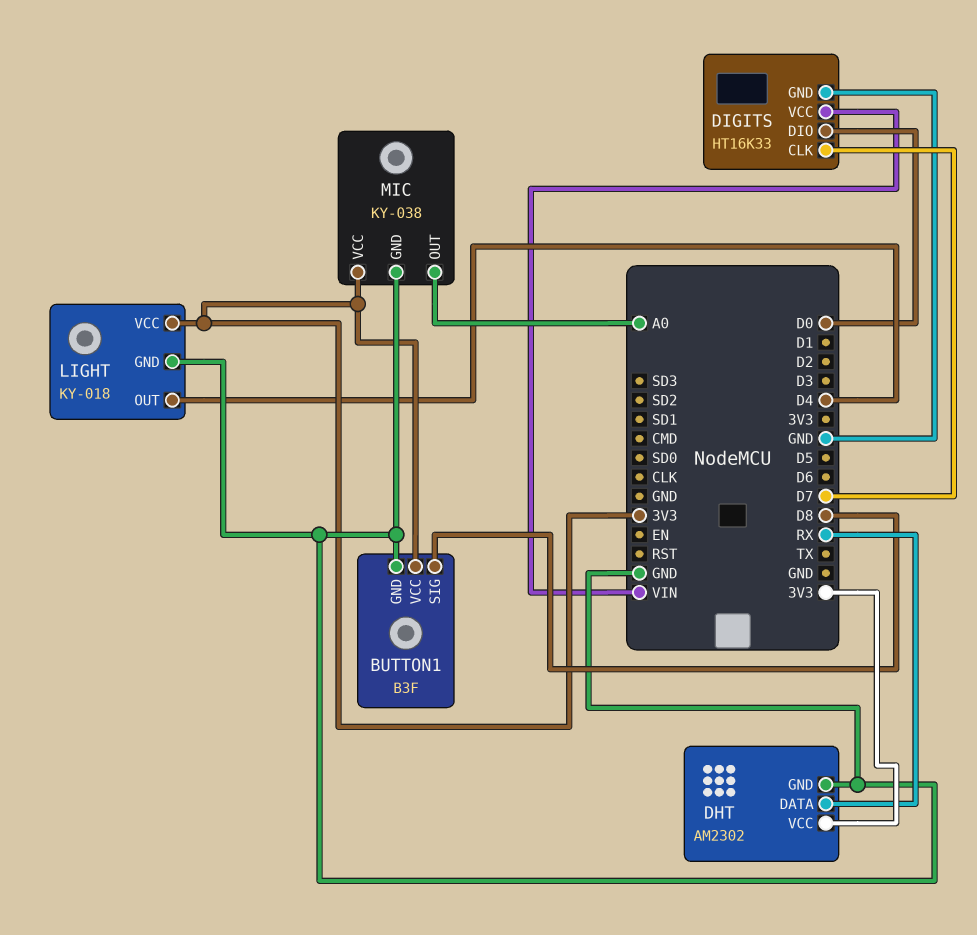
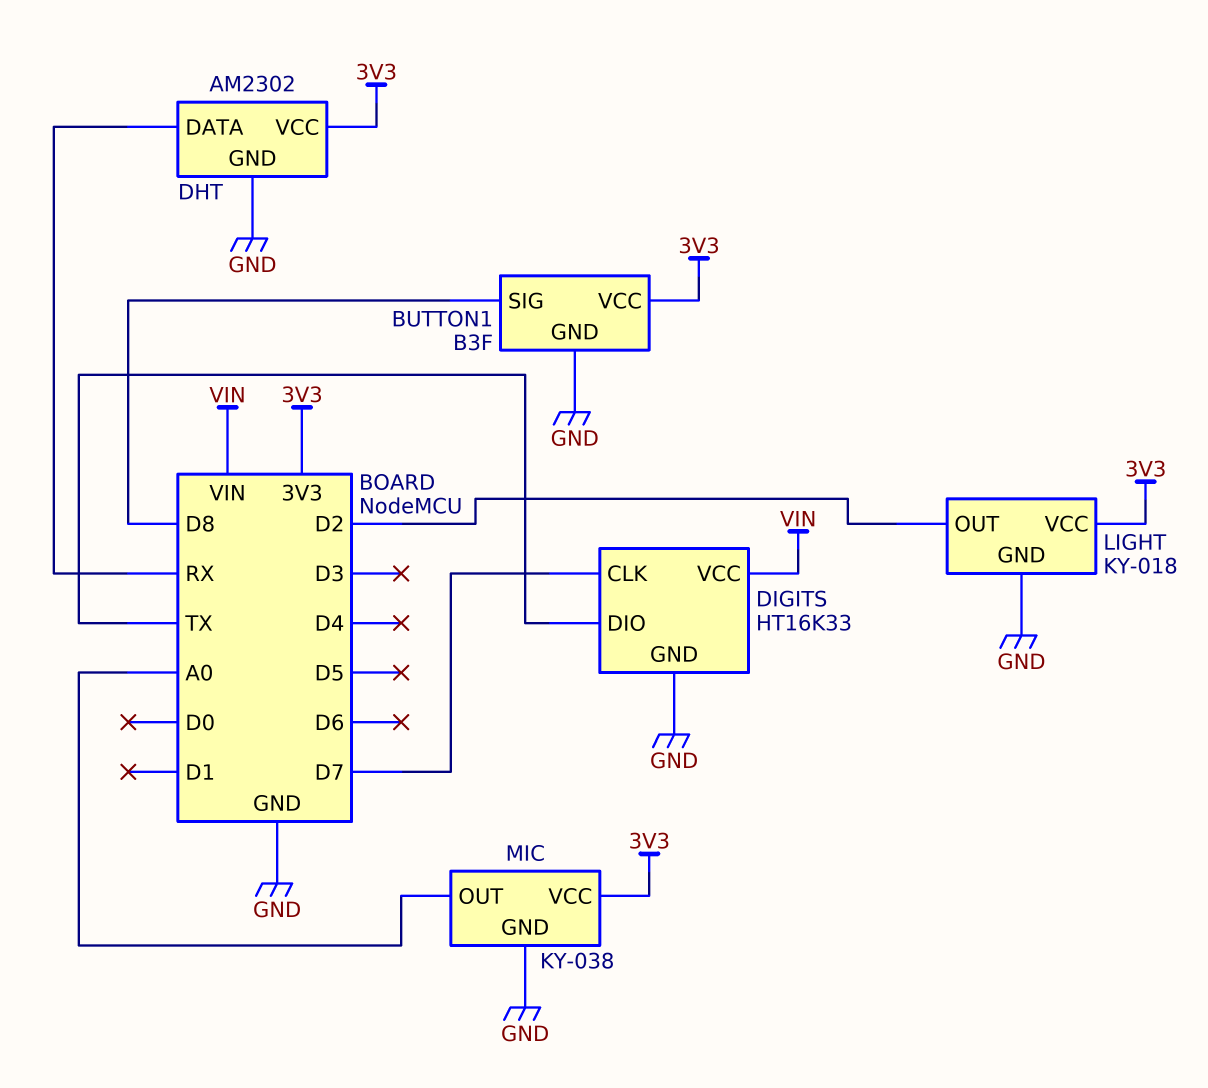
DIGITS pin DIO: D0 -> TX
LIGHT pin OUT: D4 -> D2

